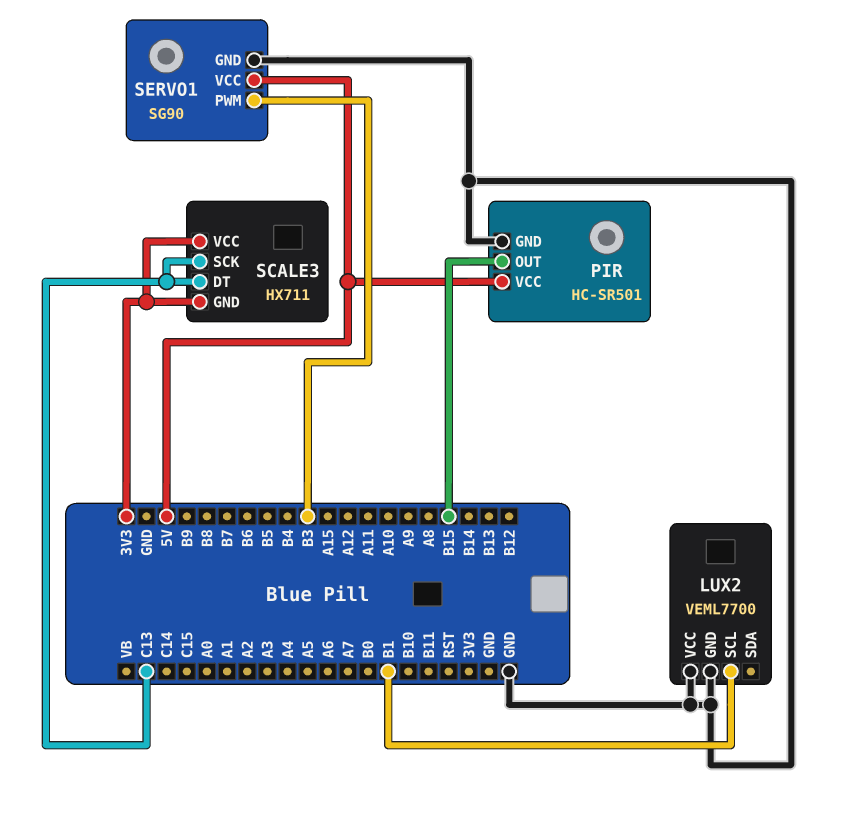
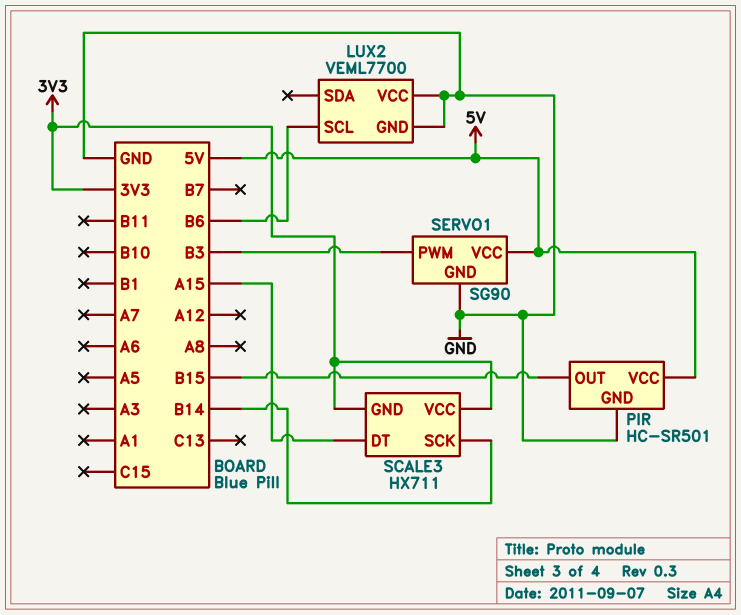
LUX2 pin SCL: B1 -> B6
SCALE3 pin DT: C13 -> A15
SCALE3 pin SCK: C13 -> B14

